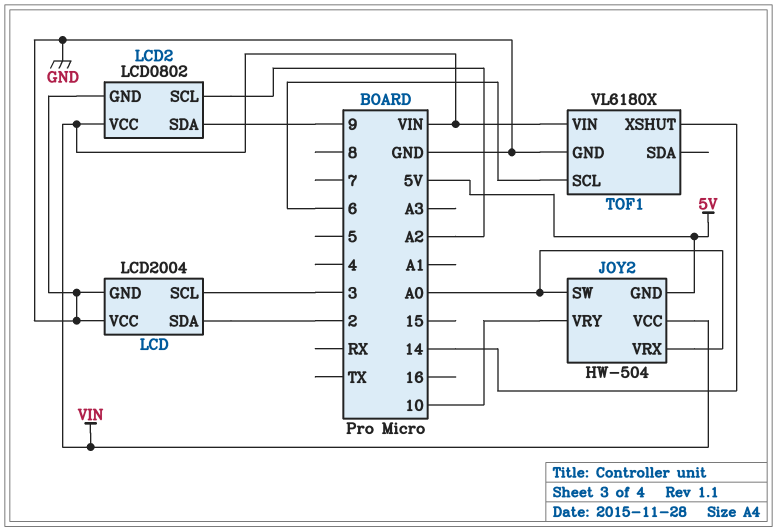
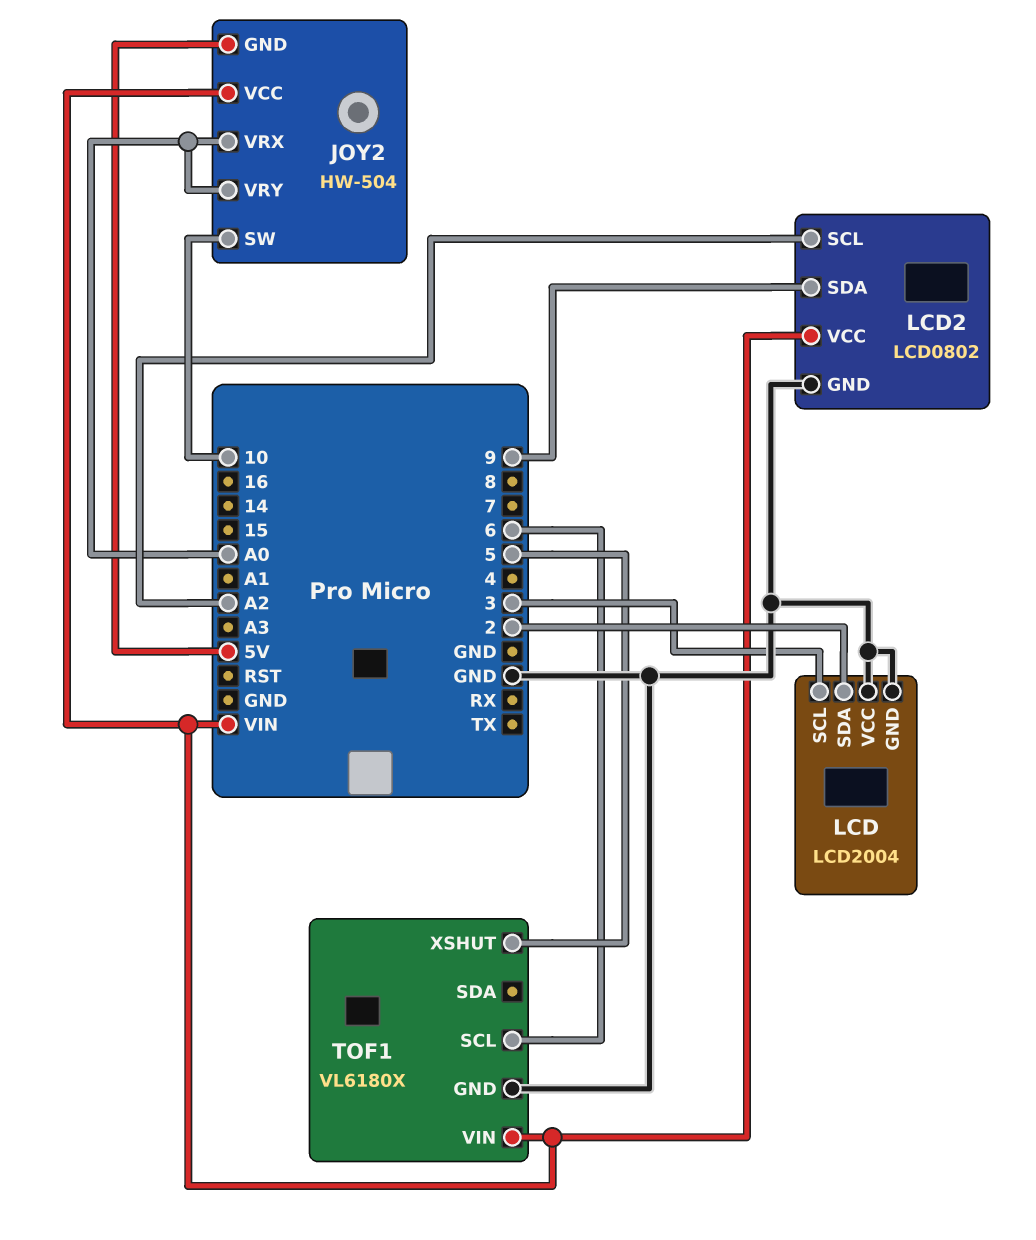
JOY2 pin SW: A0 -> 10
JOY2 pin VRY: 10 -> A0
TOF1 pin XSHUT: 14 -> 5

